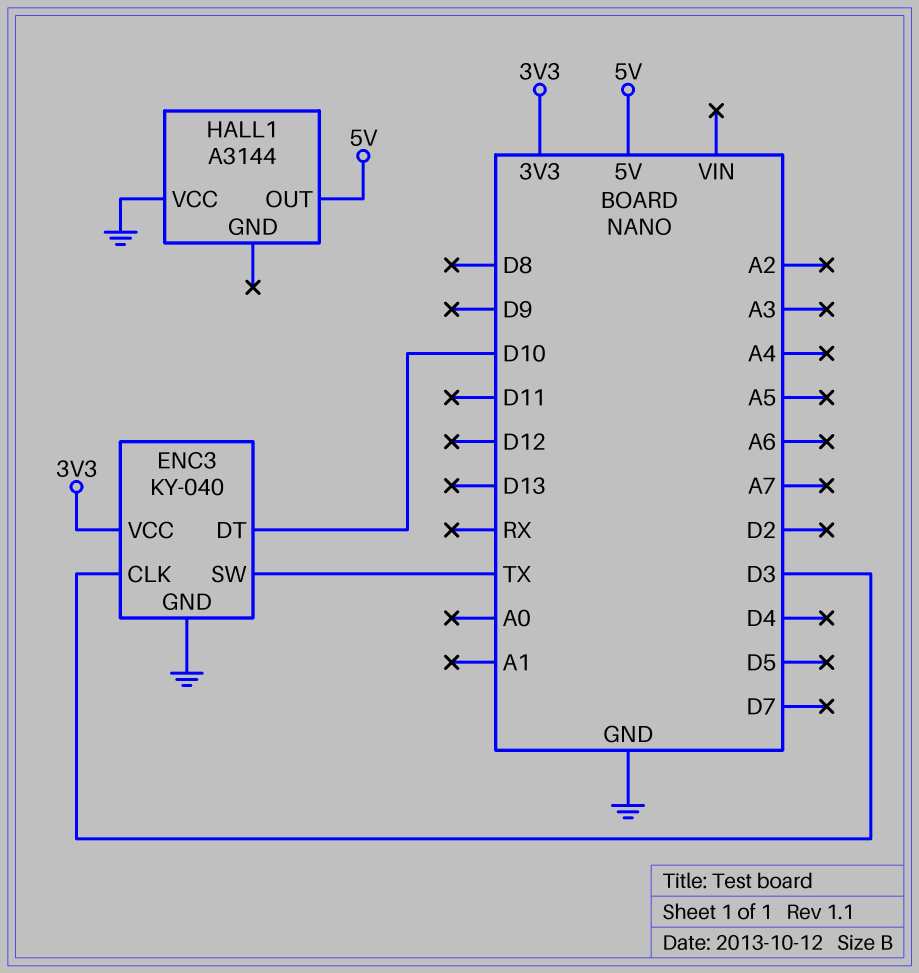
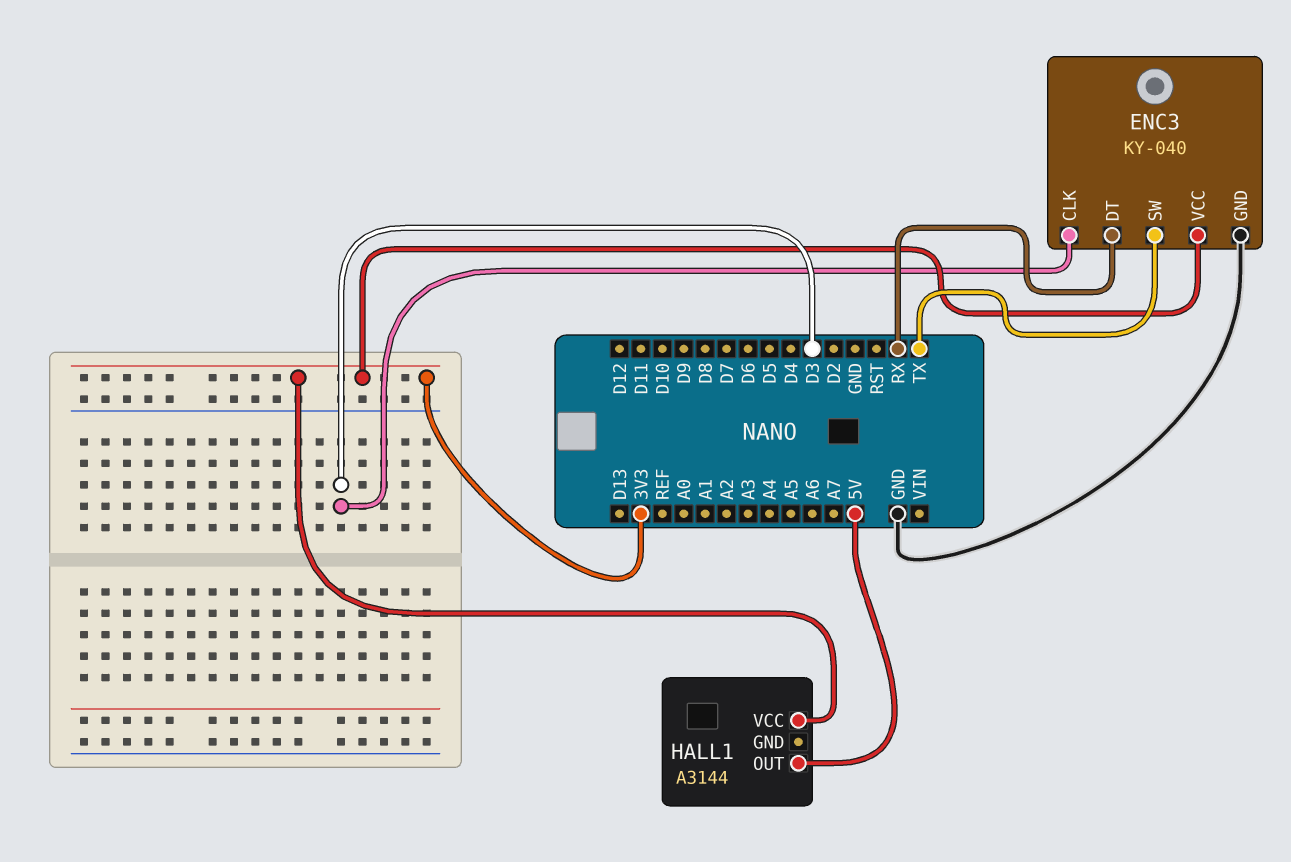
ENC3 pin DT: D10 -> RX
HALL1 pin VCC: GND -> 3V3

